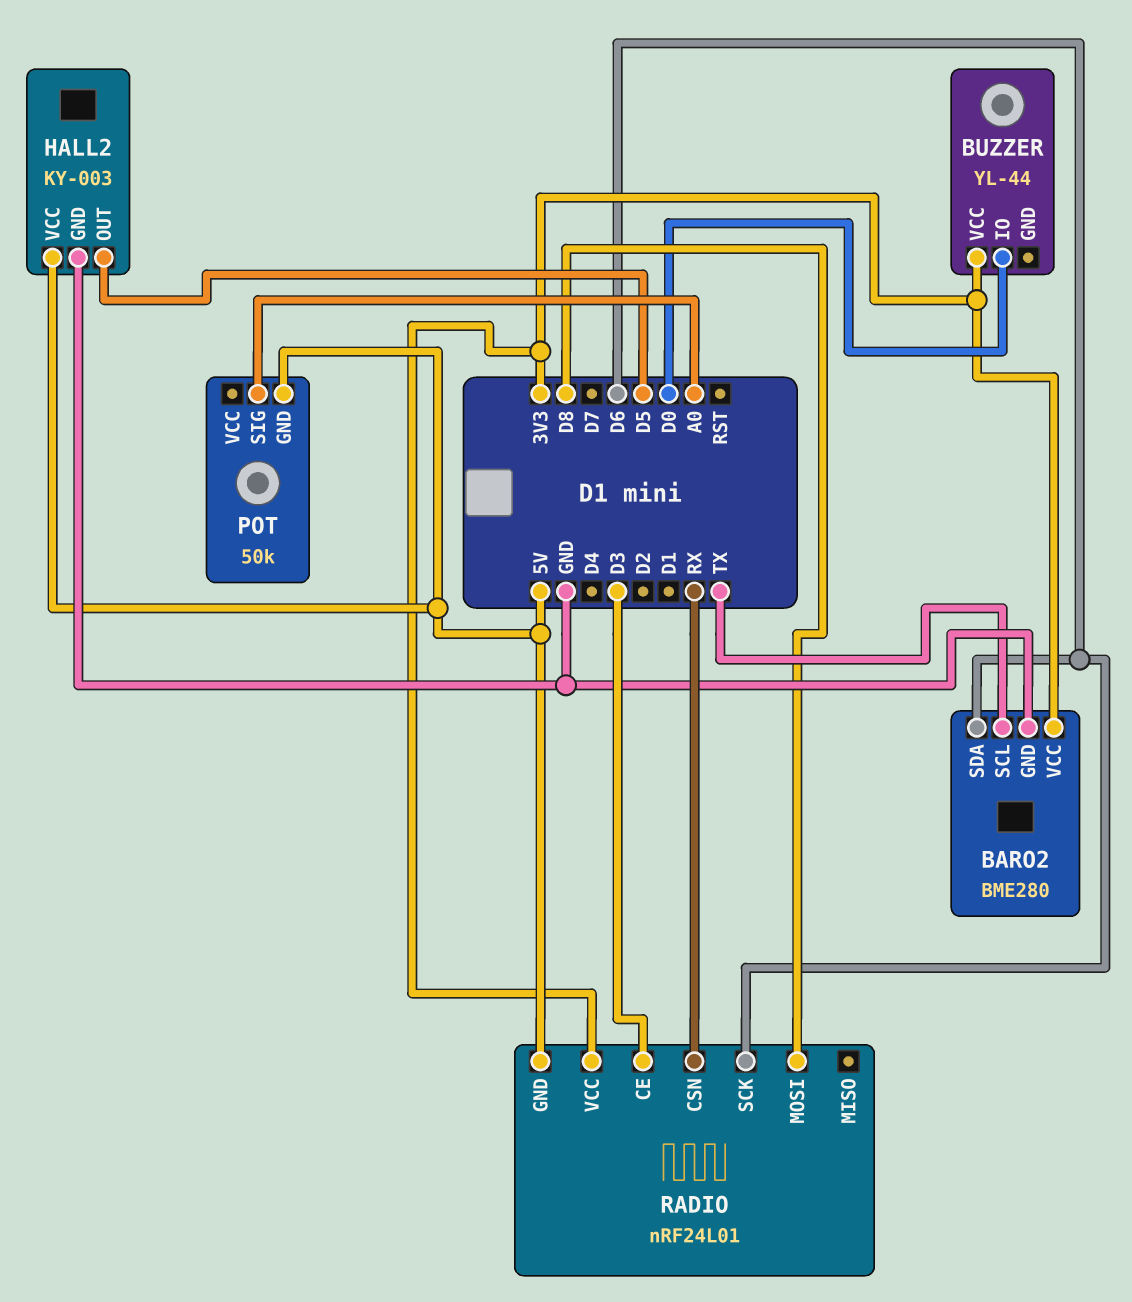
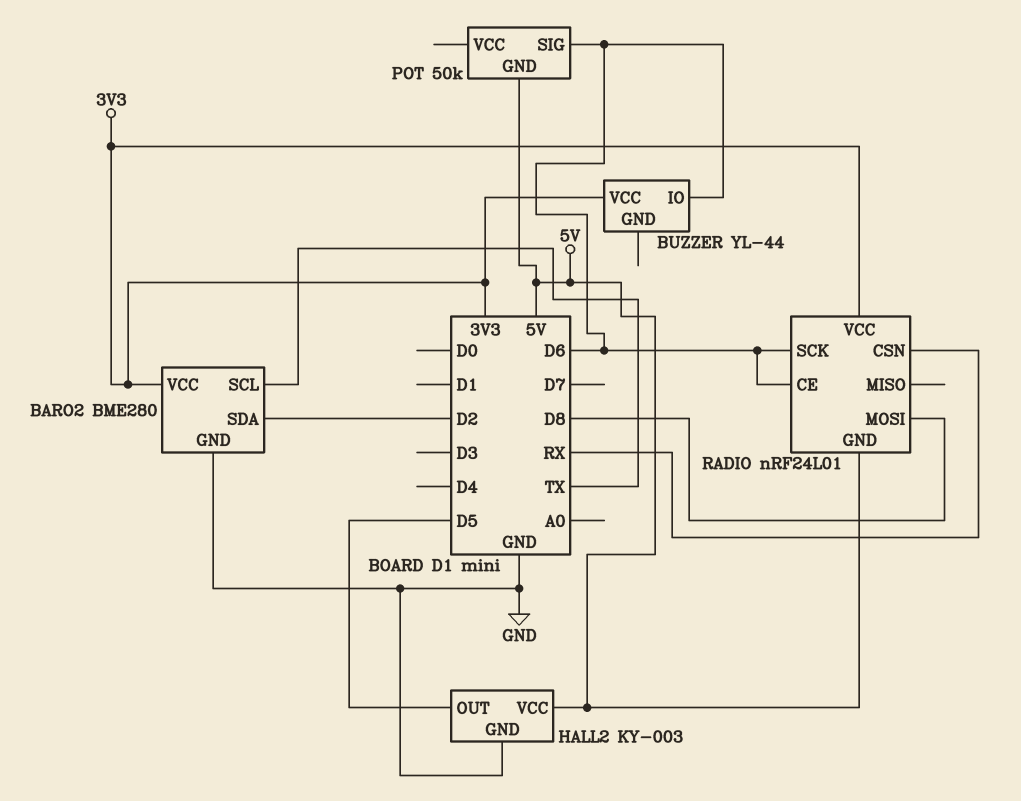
BARO2 pin SDA: D6 -> D2
BUZZER pin IO: D0 -> D6
POT pin SIG: A0 -> D6
RADIO pin CE: D3 -> D6

